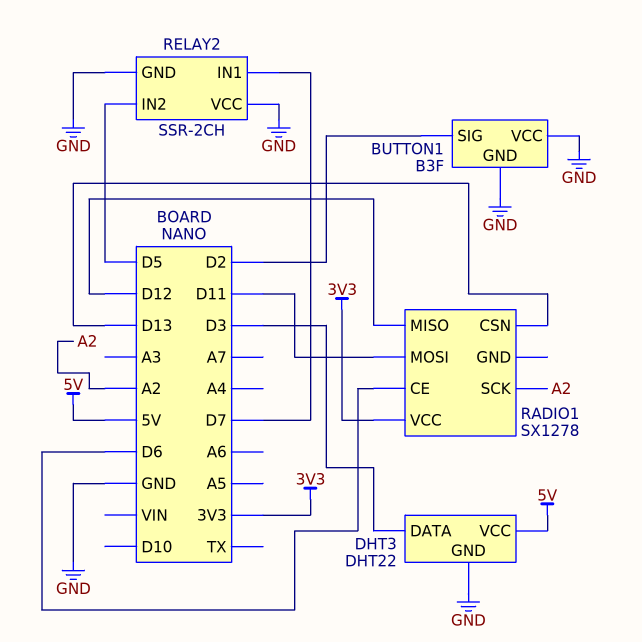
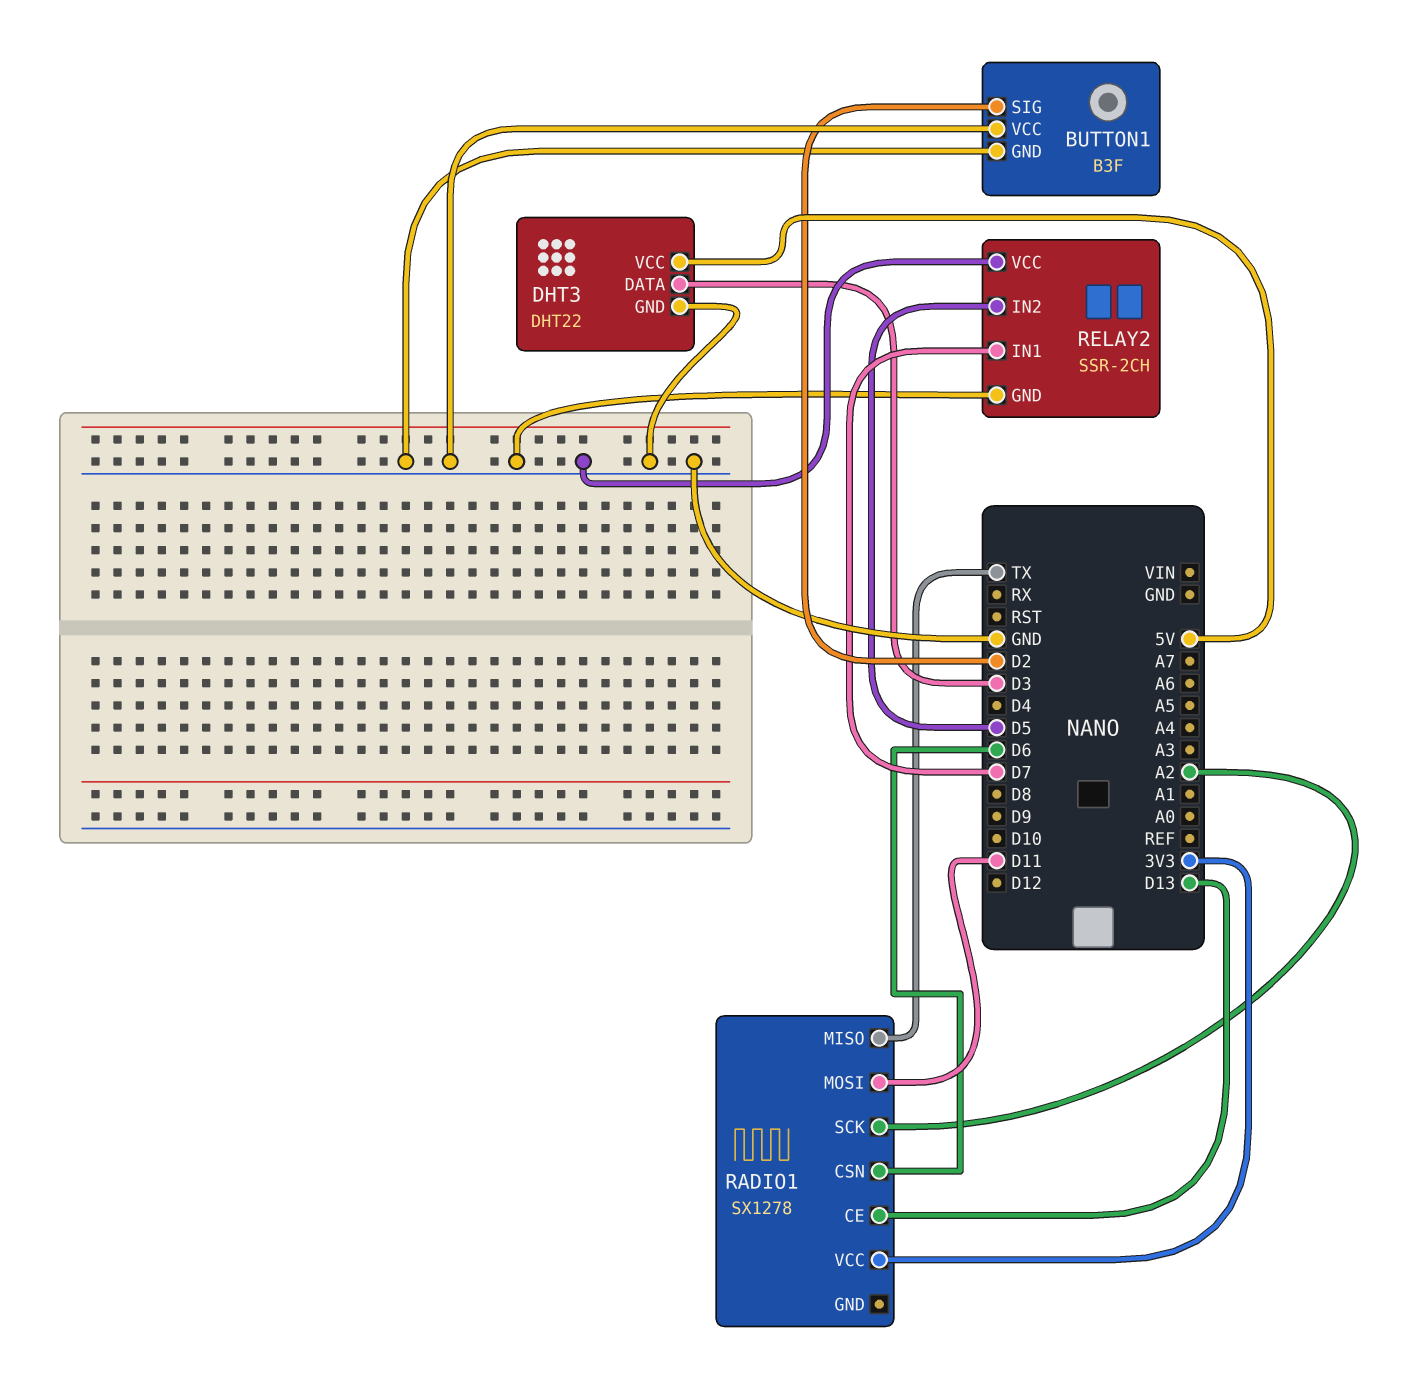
RADIO1 pin CE: D6 -> D13
RADIO1 pin CSN: D13 -> D6
RADIO1 pin MISO: D12 -> TX

